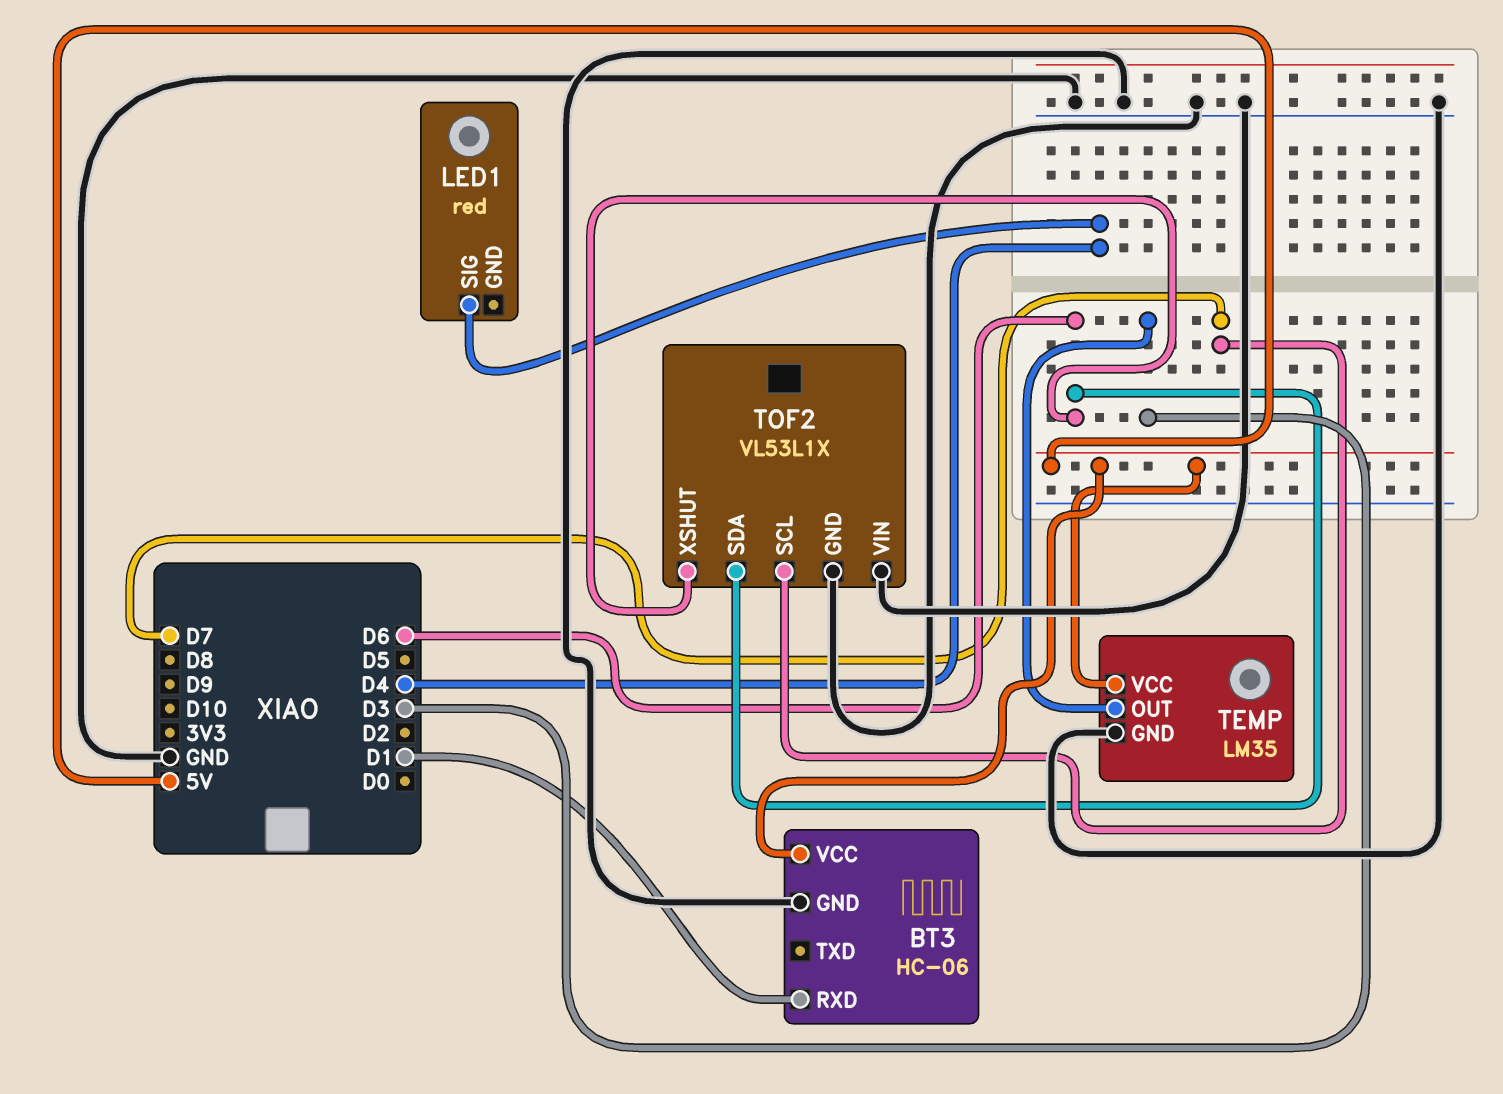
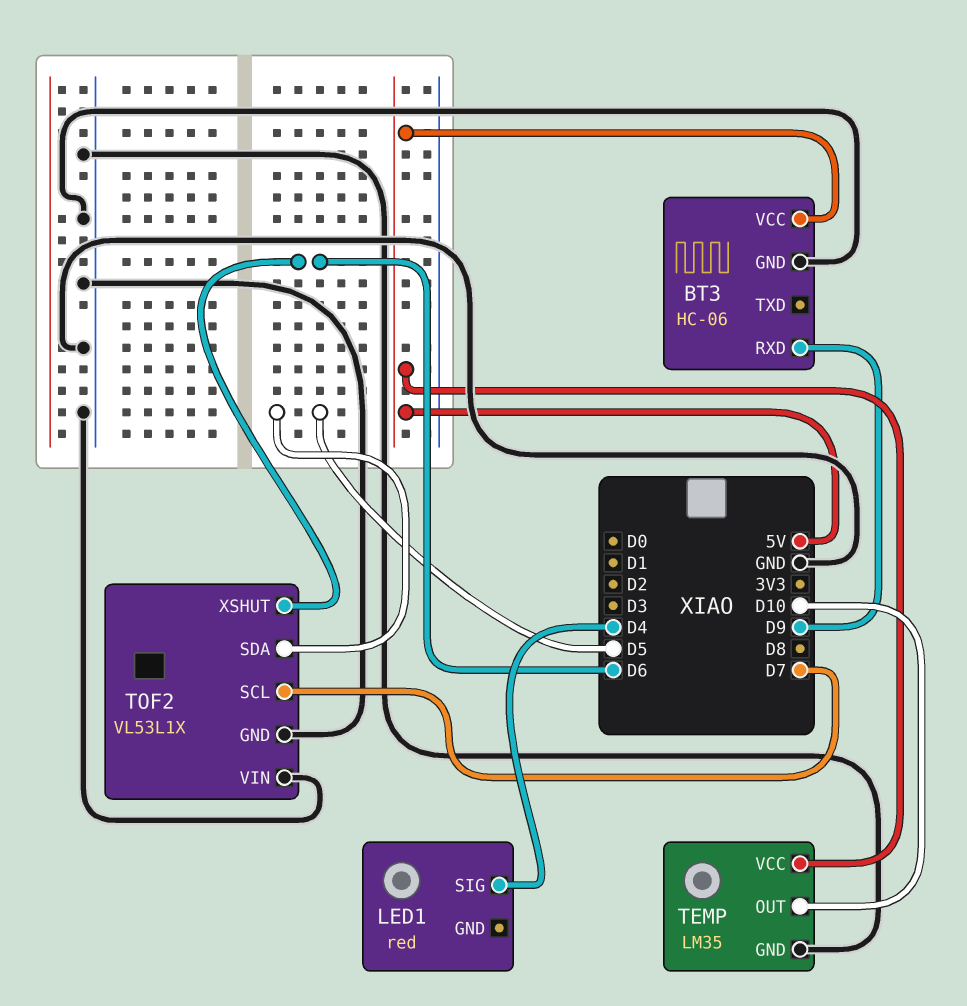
BT3 pin RXD: D1 -> D9
TEMP pin OUT: D3 -> D10
TOF2 pin SDA: D6 -> D5

